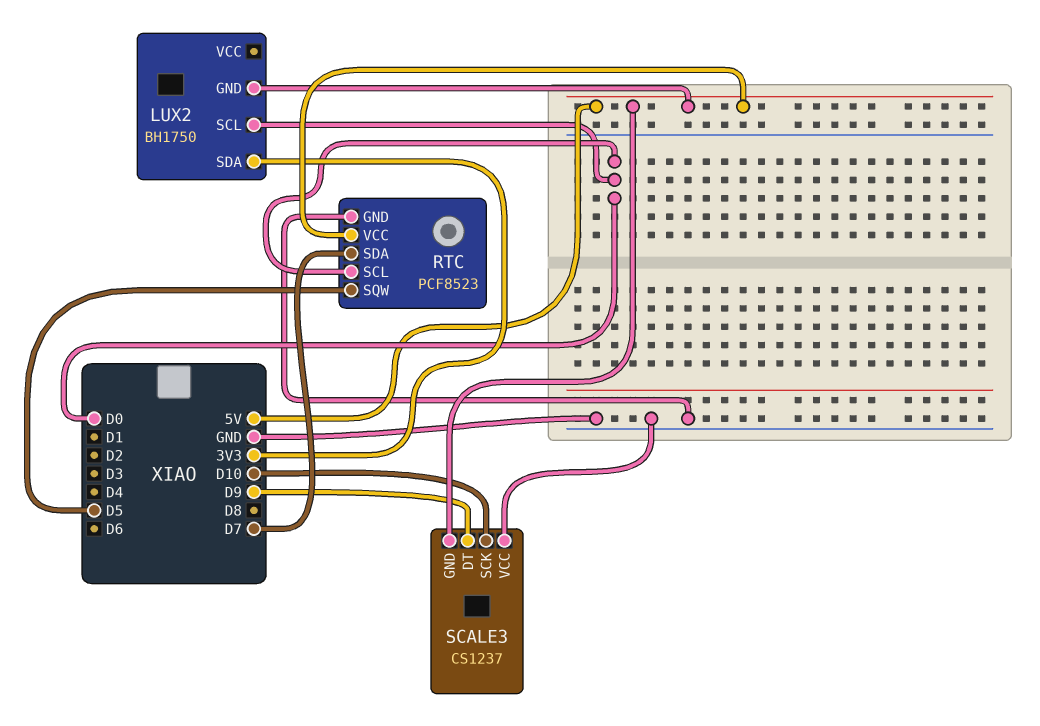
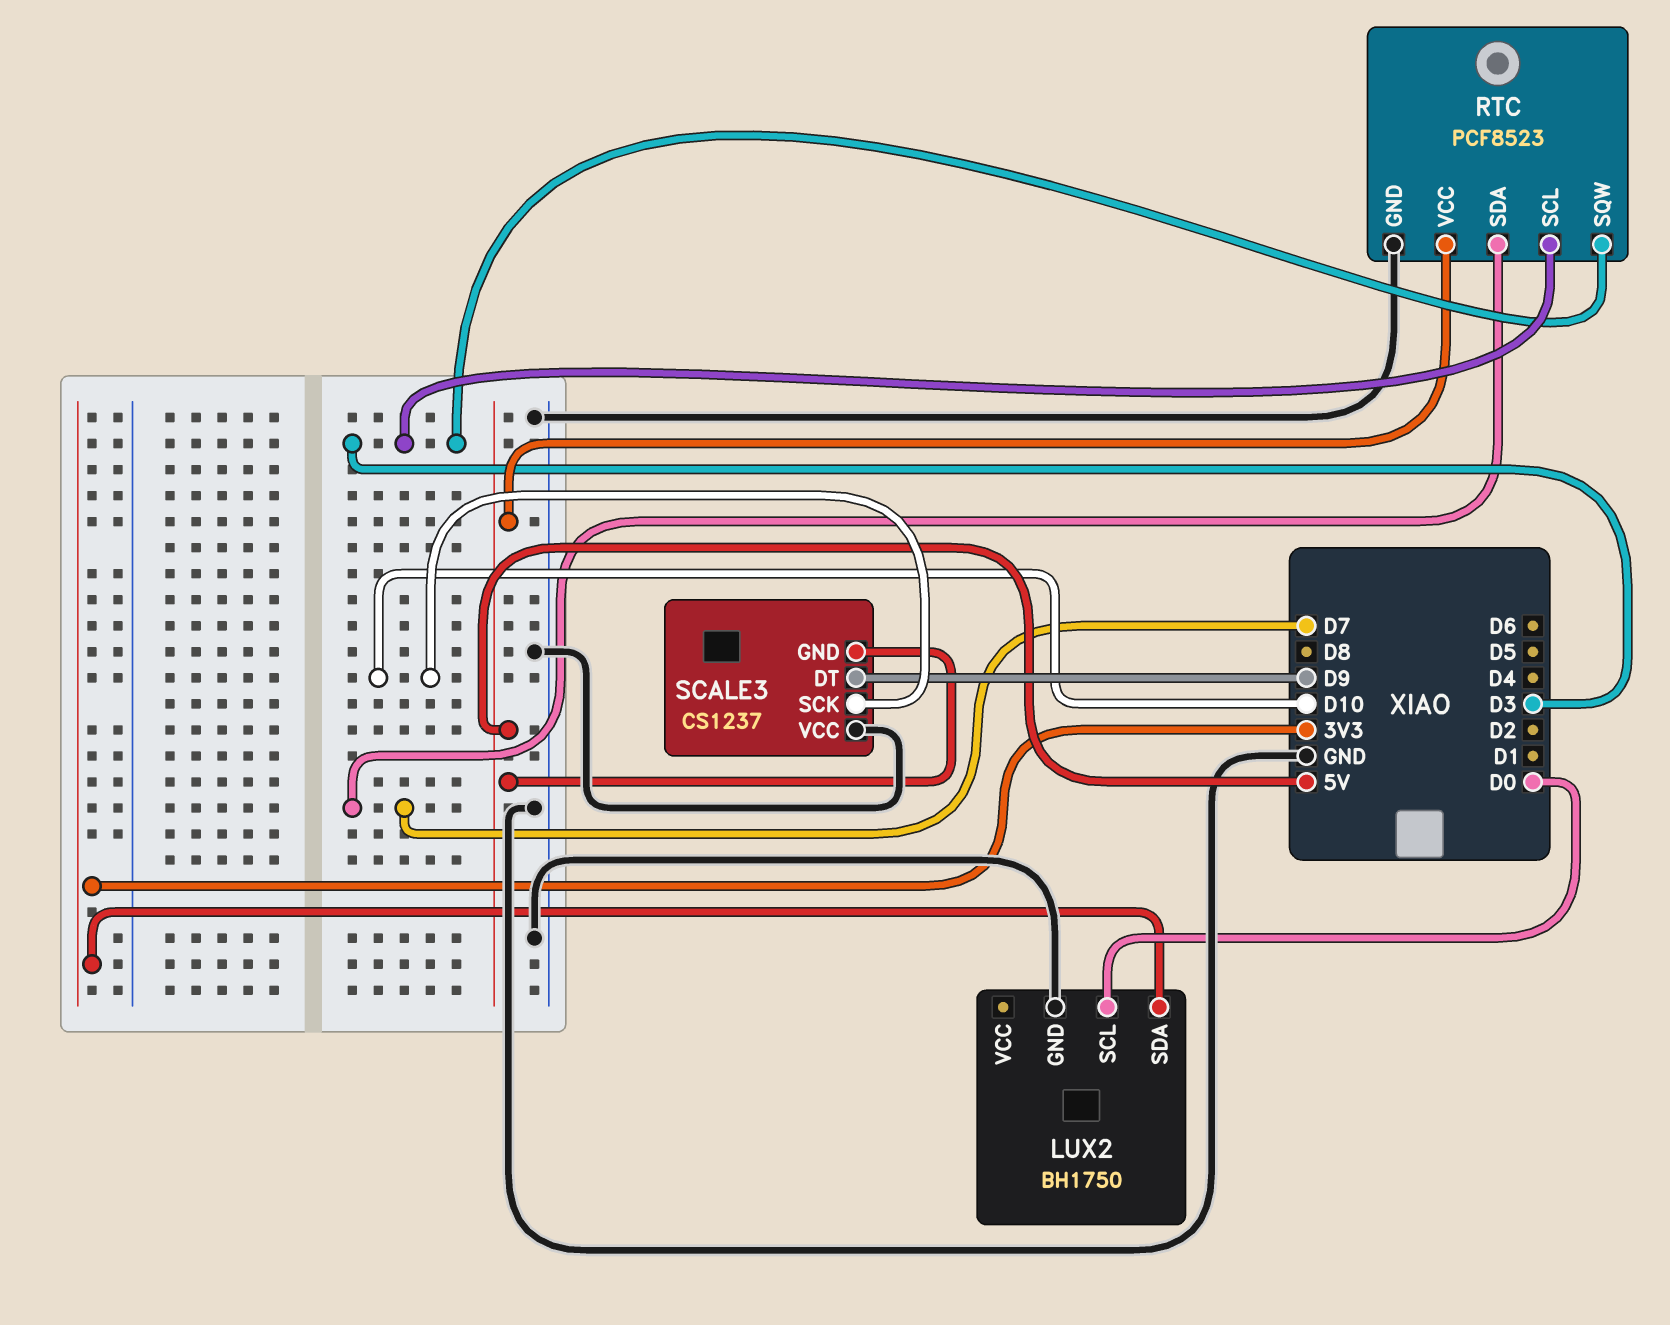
LUX2 pin GND: 5V -> GND
RTC pin SCL: D0 -> D3
RTC pin SQW: D5 -> D3

